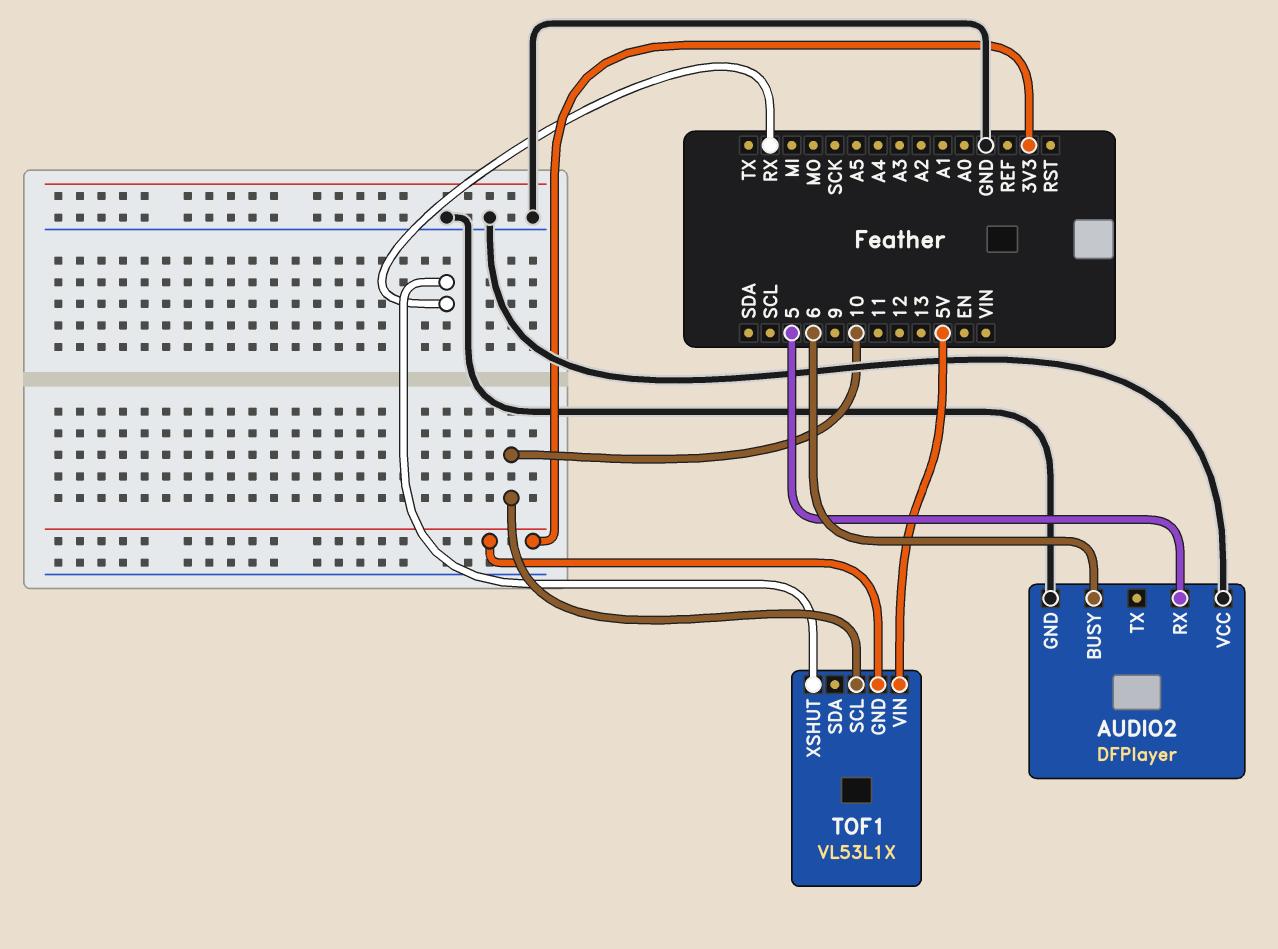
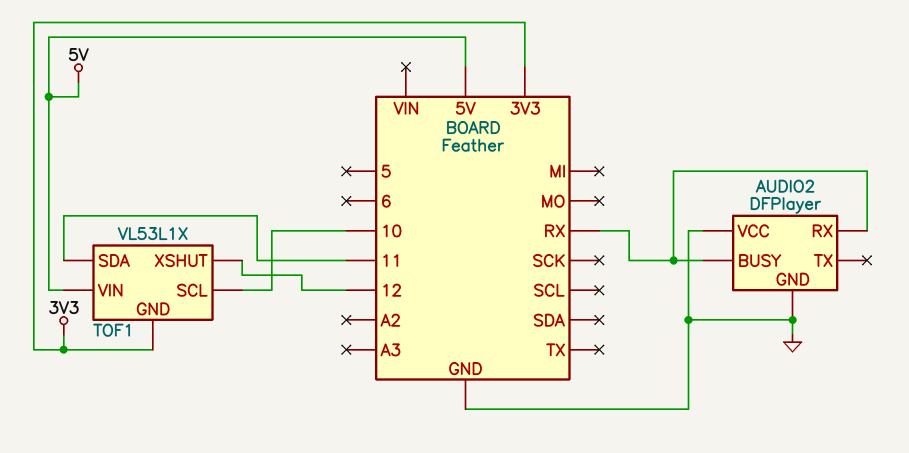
AUDIO2 pin BUSY: 6 -> RX
AUDIO2 pin RX: 5 -> RX
TOF1 pin SDA: none -> 11
TOF1 pin XSHUT: RX -> 12

